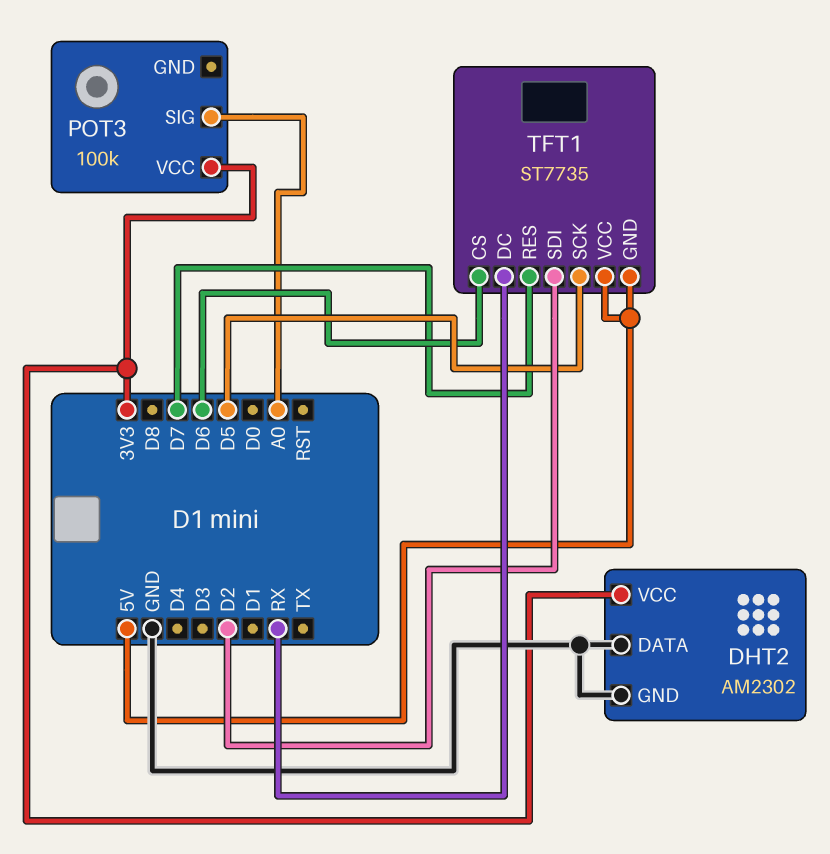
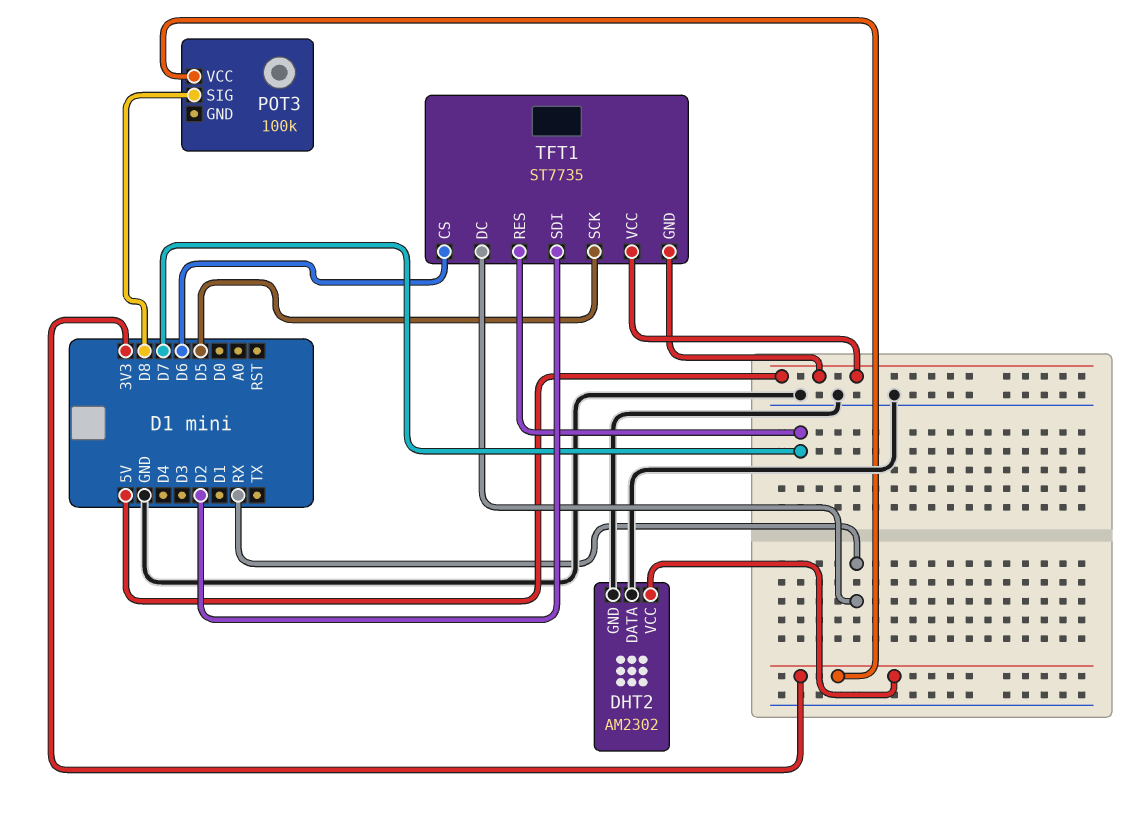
POT3 pin SIG: A0 -> D8

